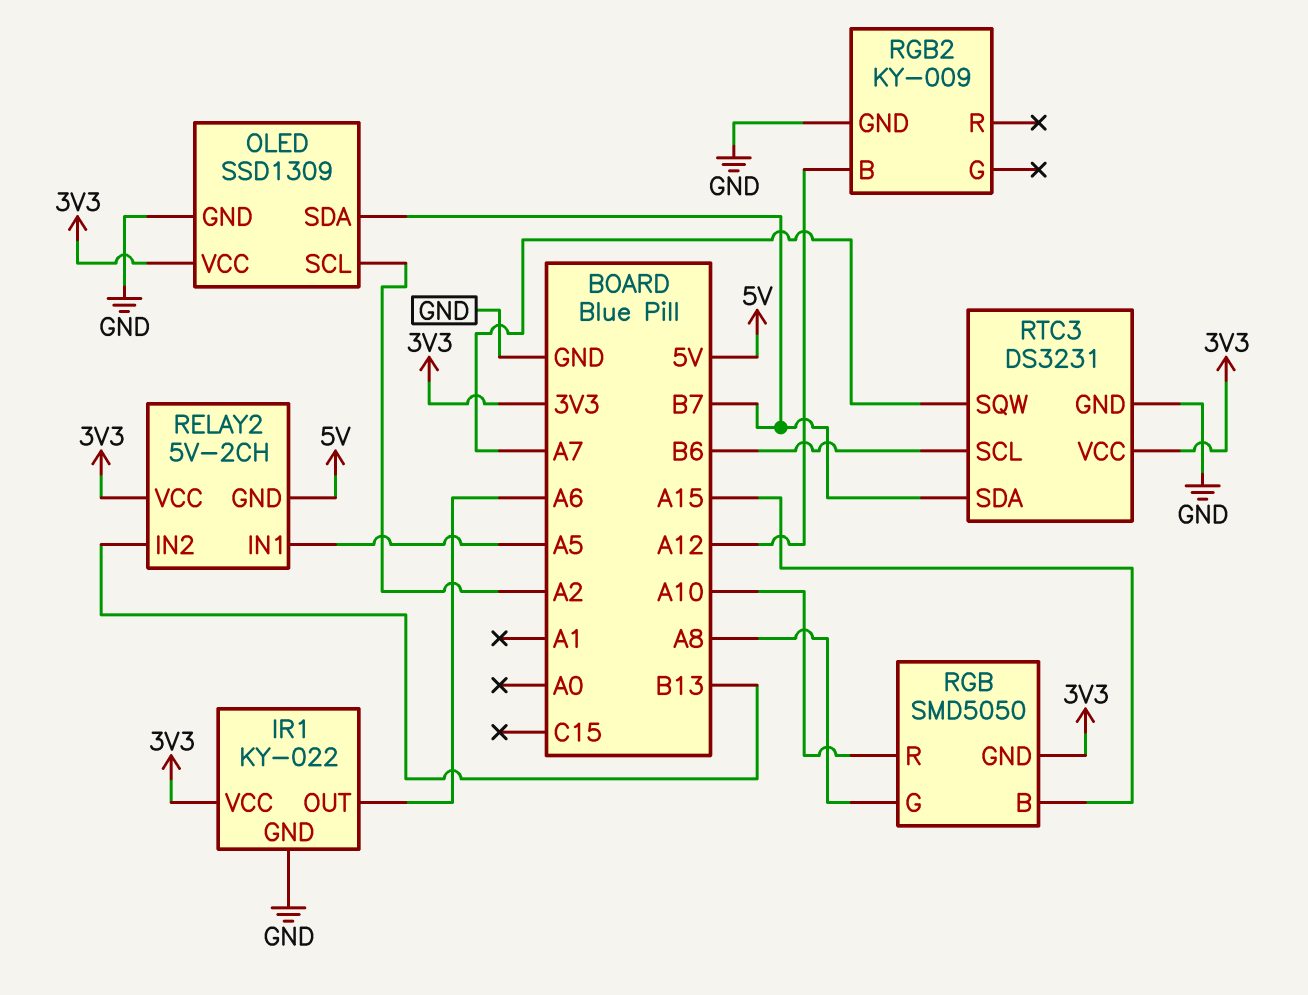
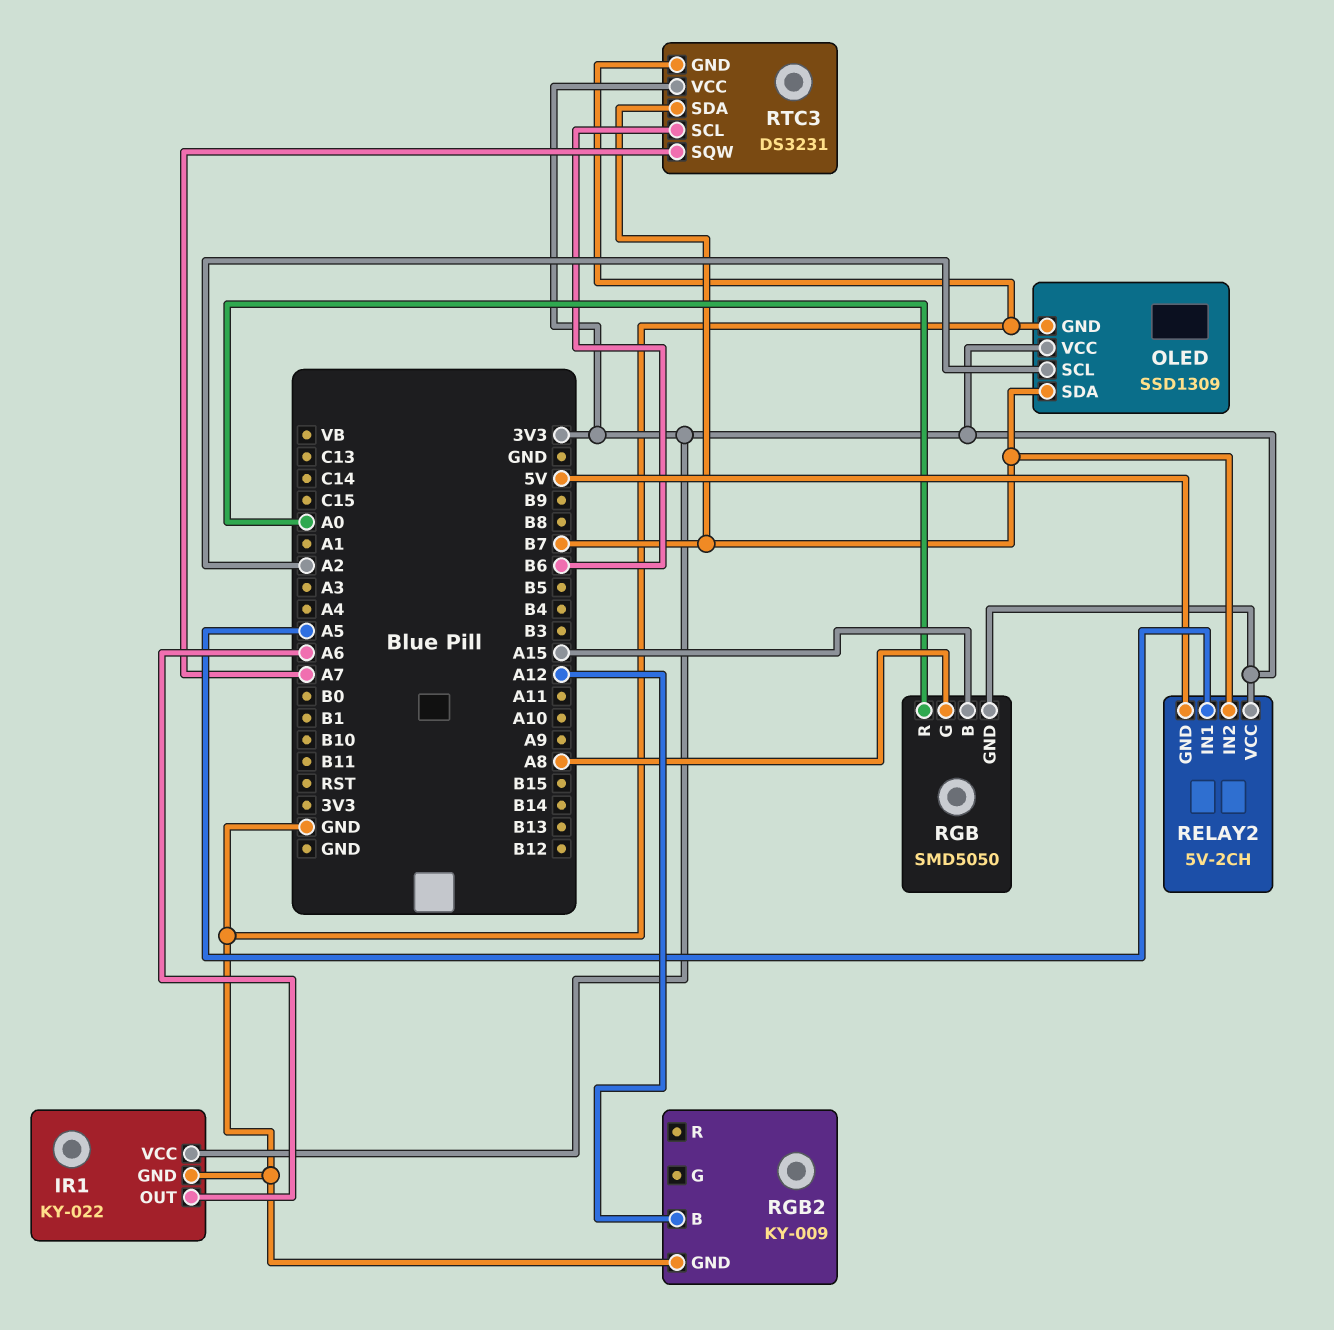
RELAY2 pin IN2: B13 -> B7
RGB pin R: A10 -> A0

